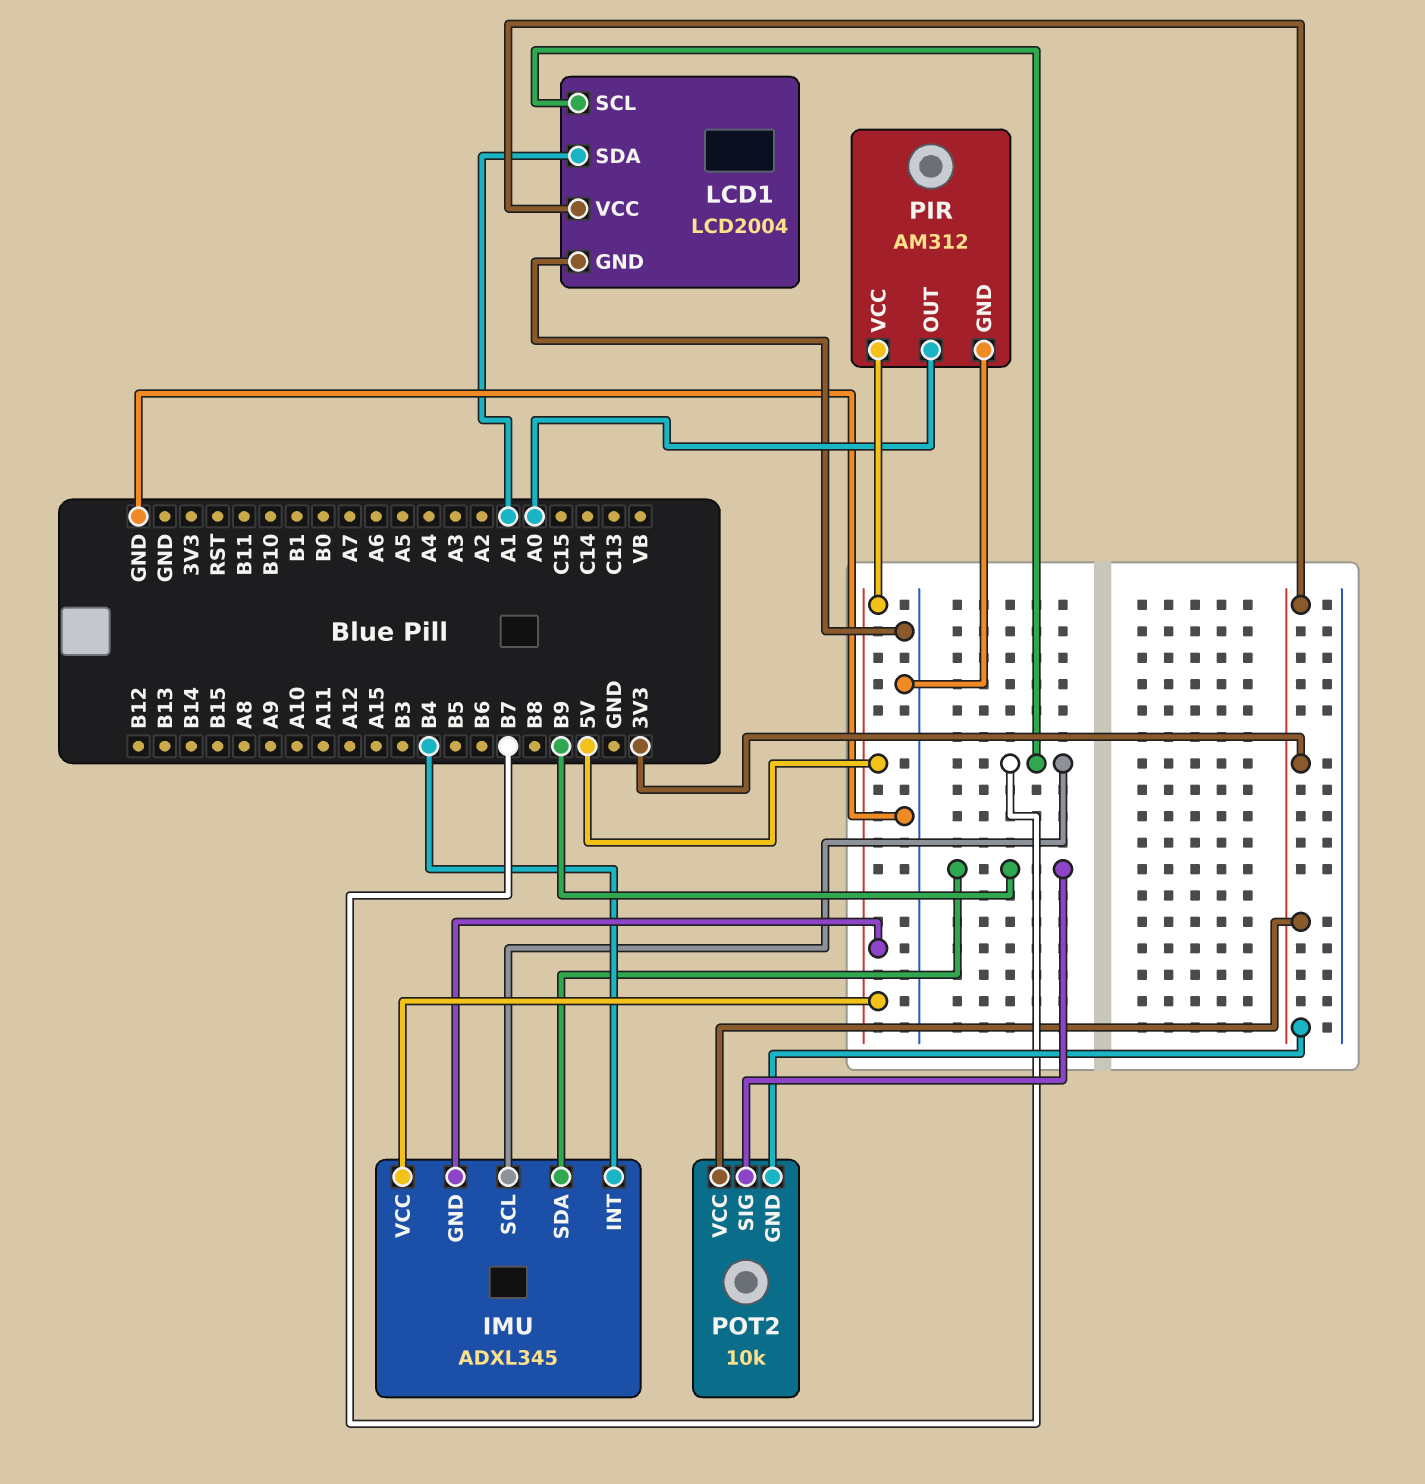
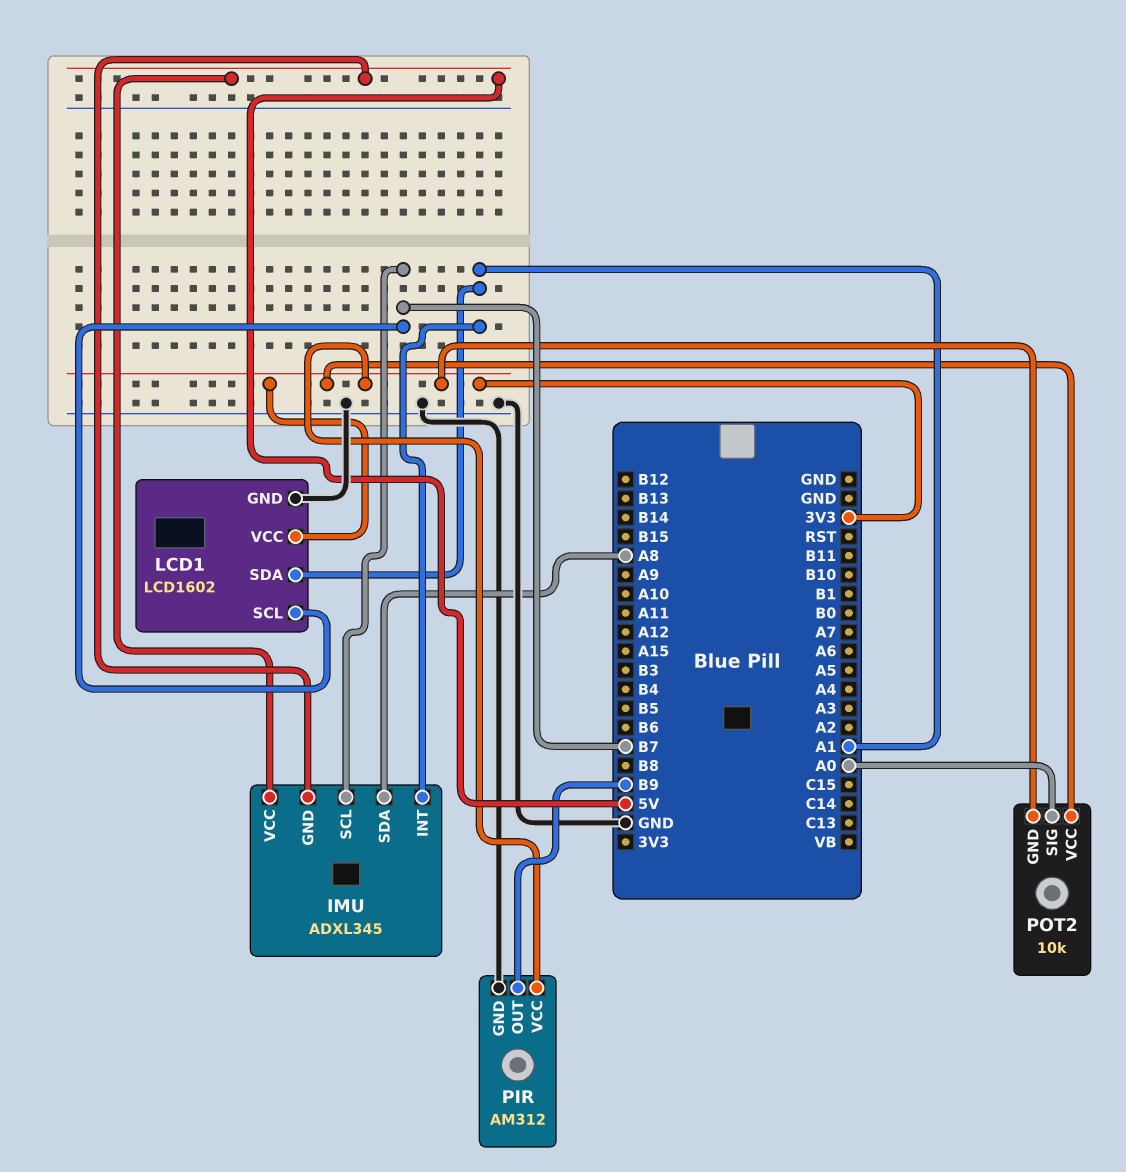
IMU pin INT: B4 -> A1
IMU pin SDA: B9 -> A8
LCD1: LCD2004 -> LCD1602
PIR pin OUT: A0 -> B9
PIR pin VCC: 5V -> 3V3
POT2 pin SIG: B9 -> A0

